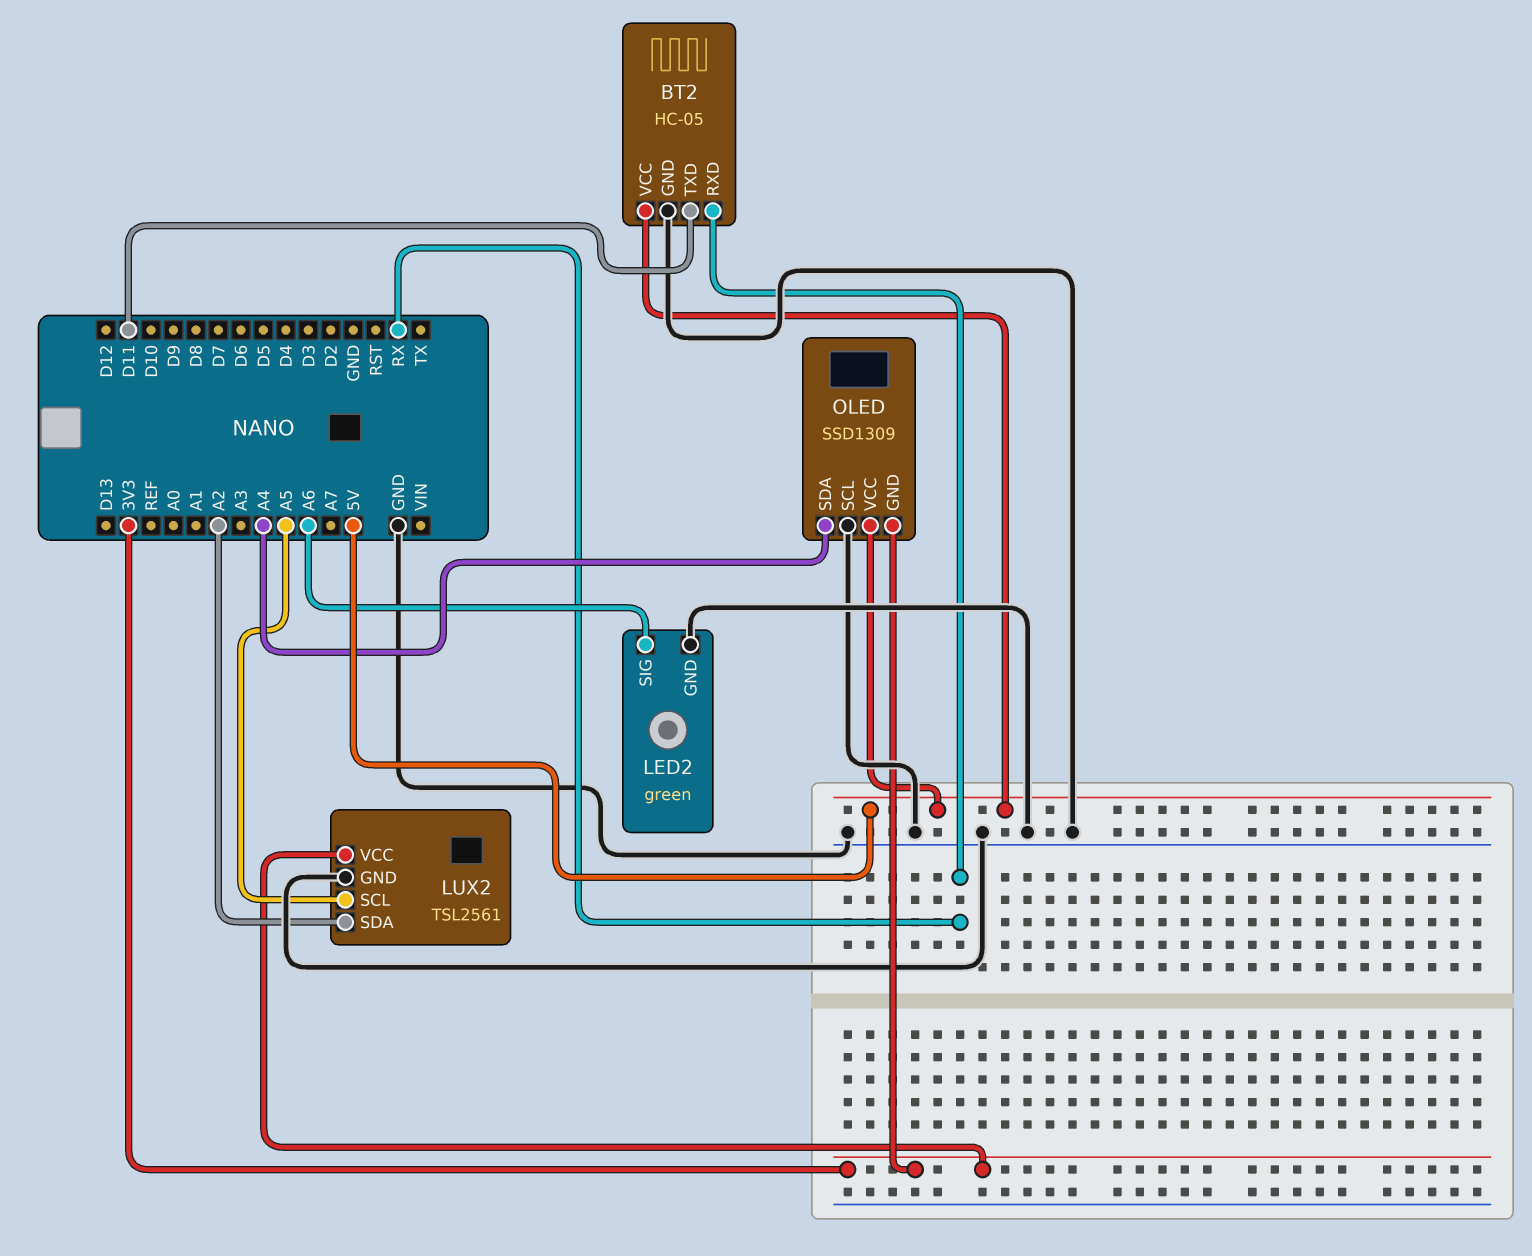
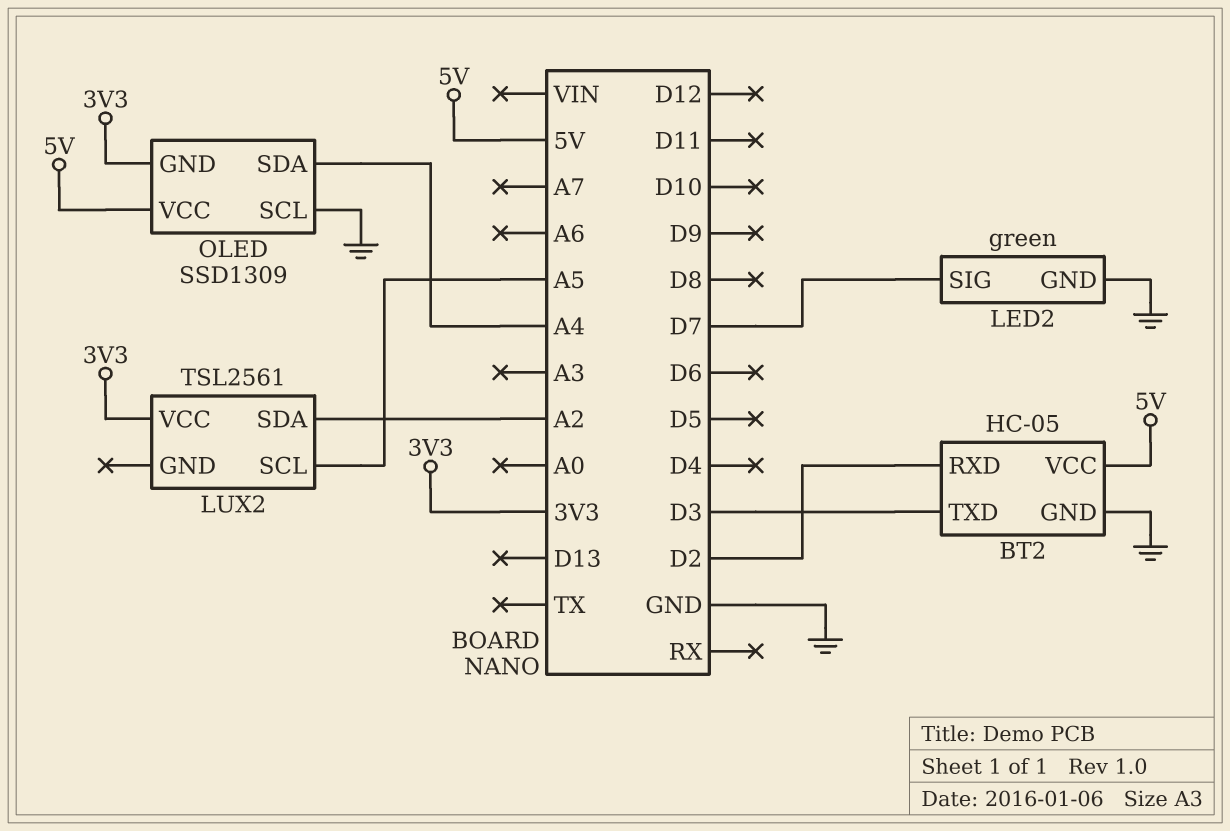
BT2 pin RXD: RX -> D2
BT2 pin TXD: D11 -> D3
LED2 pin SIG: A6 -> D7
LUX2 pin GND: GND -> none

